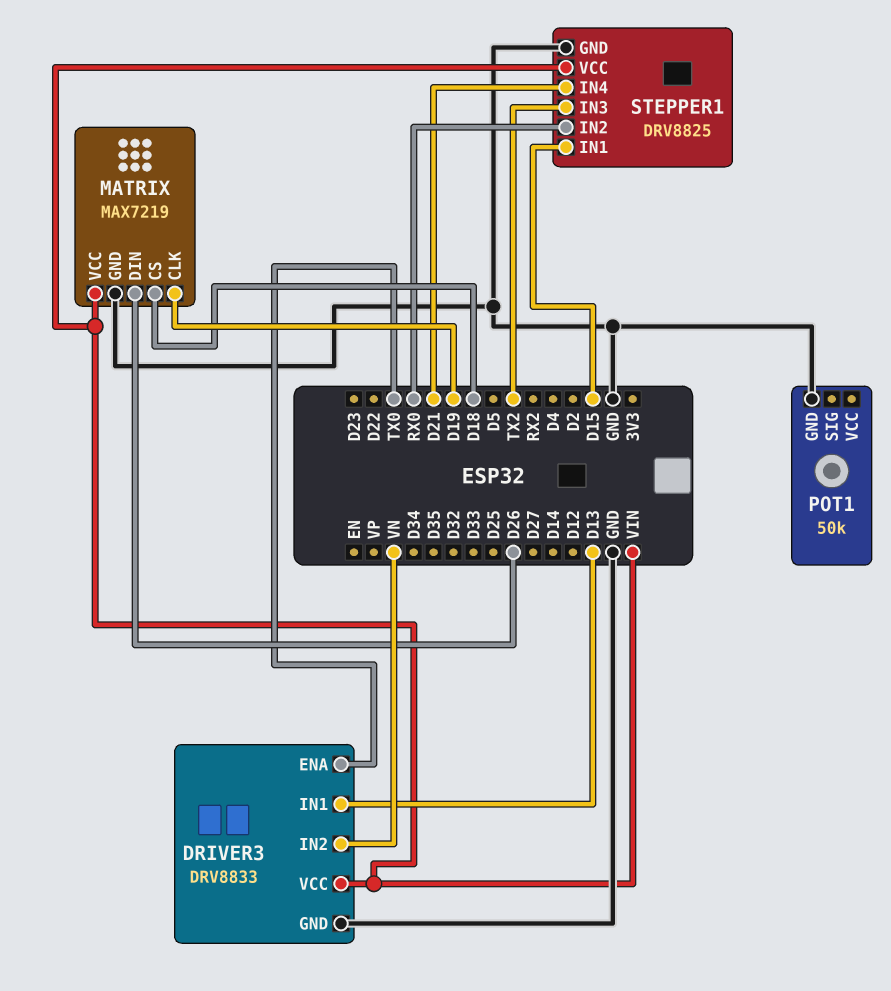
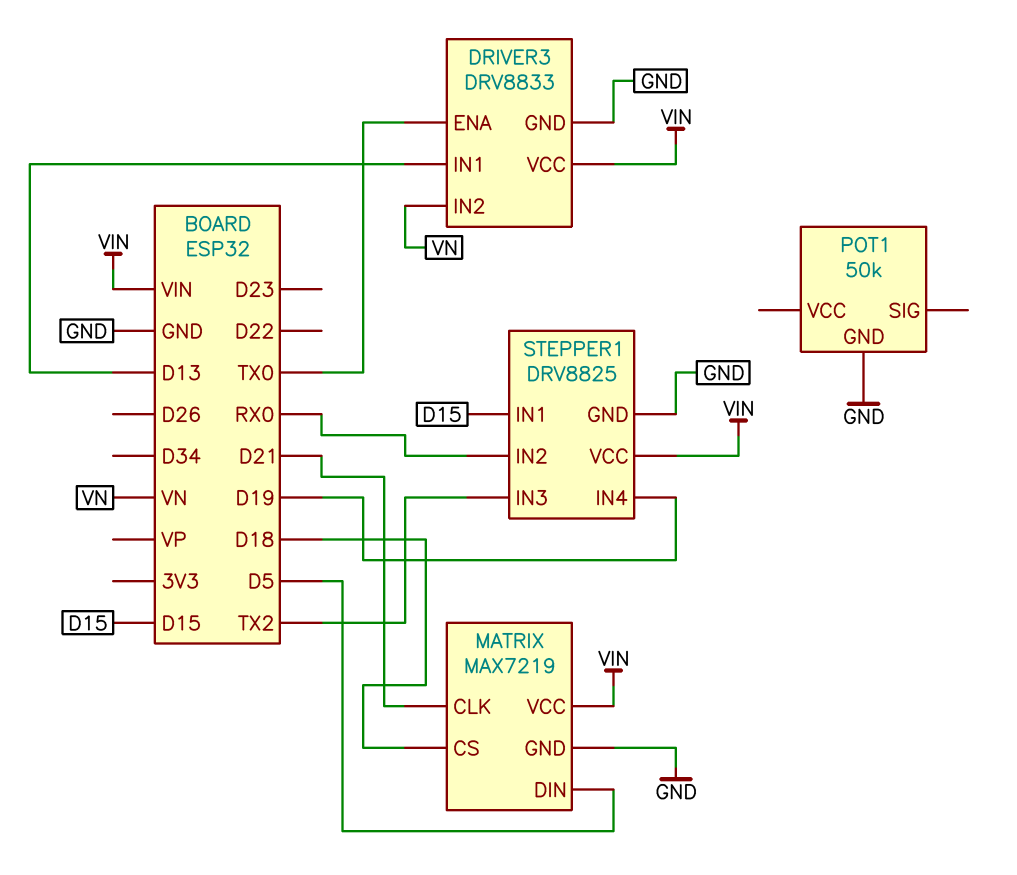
MATRIX pin CLK: D19 -> D21
MATRIX pin DIN: D26 -> D5
STEPPER1 pin IN4: D21 -> D19

